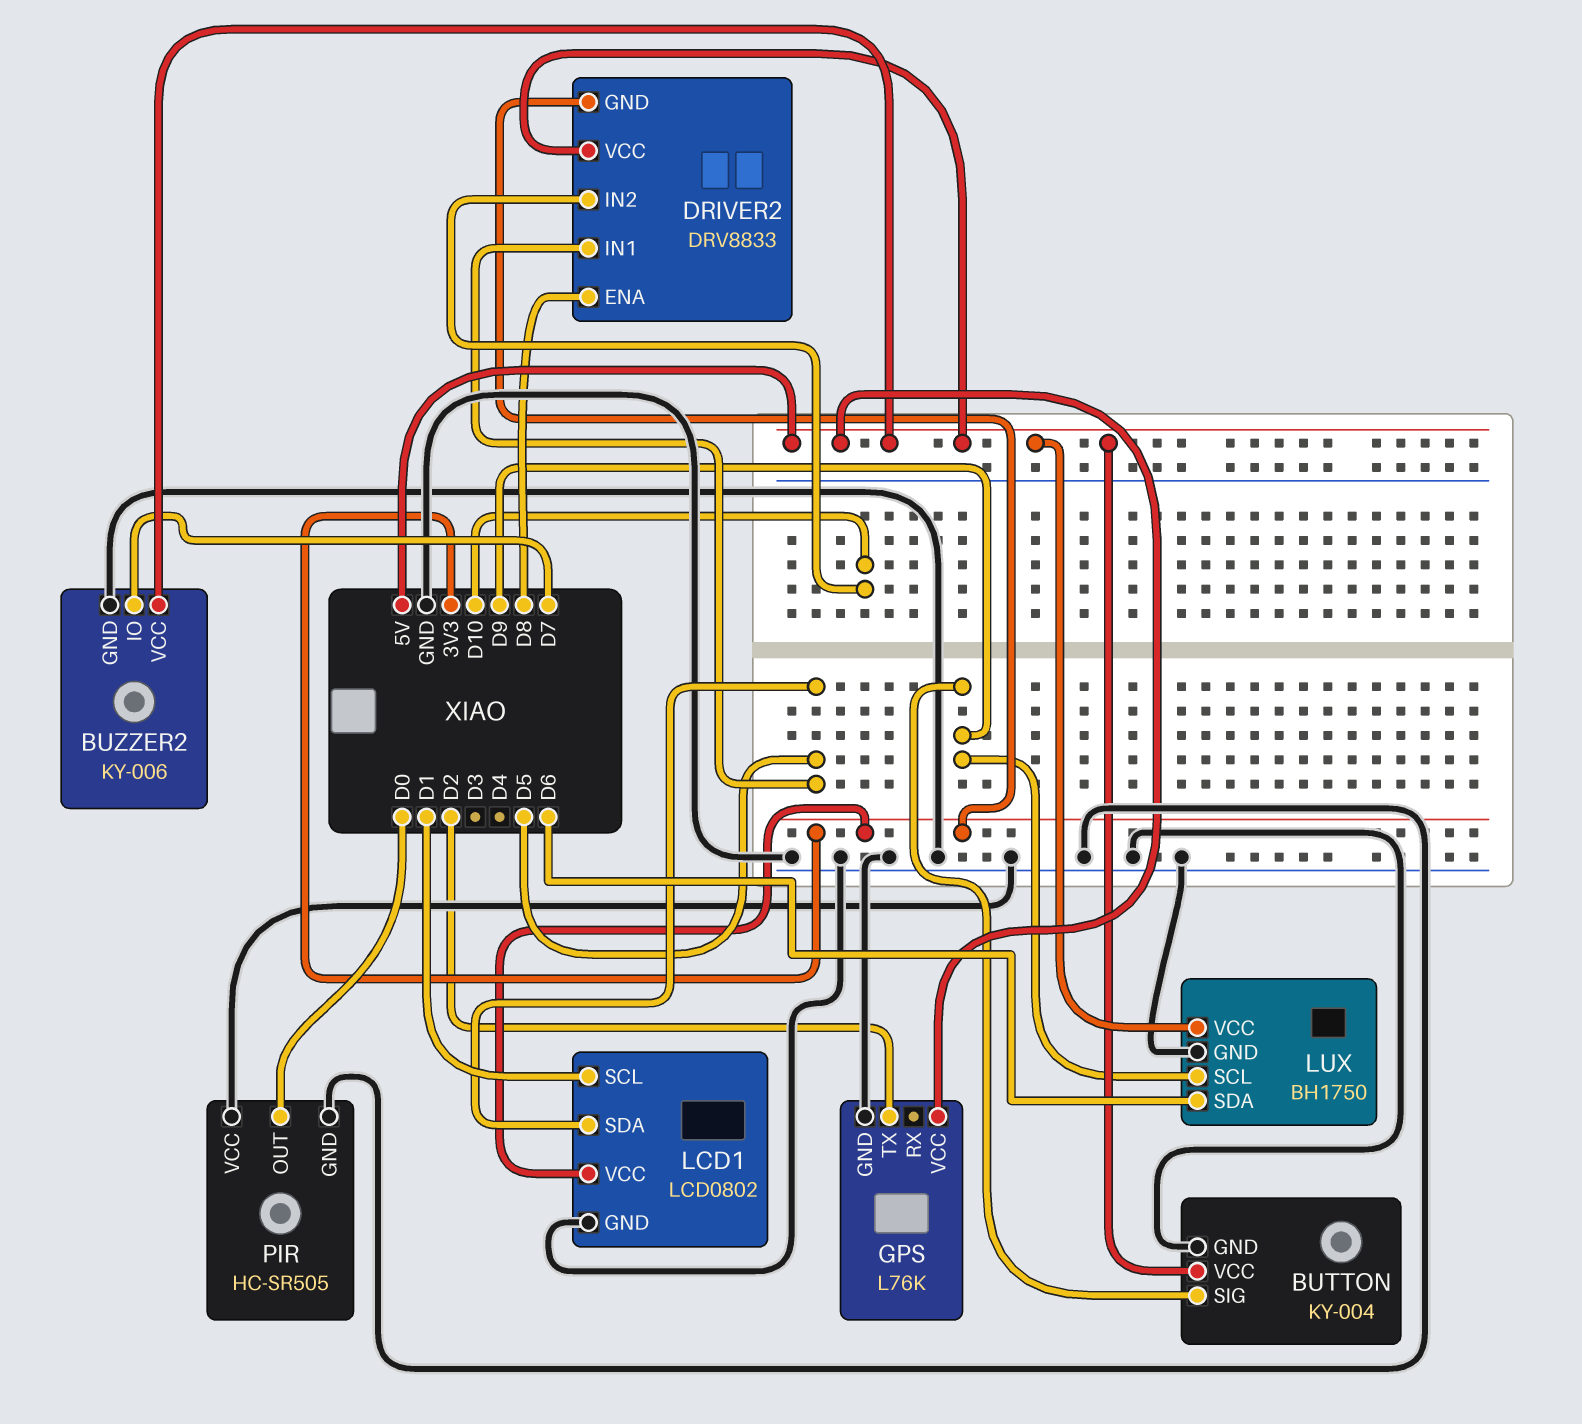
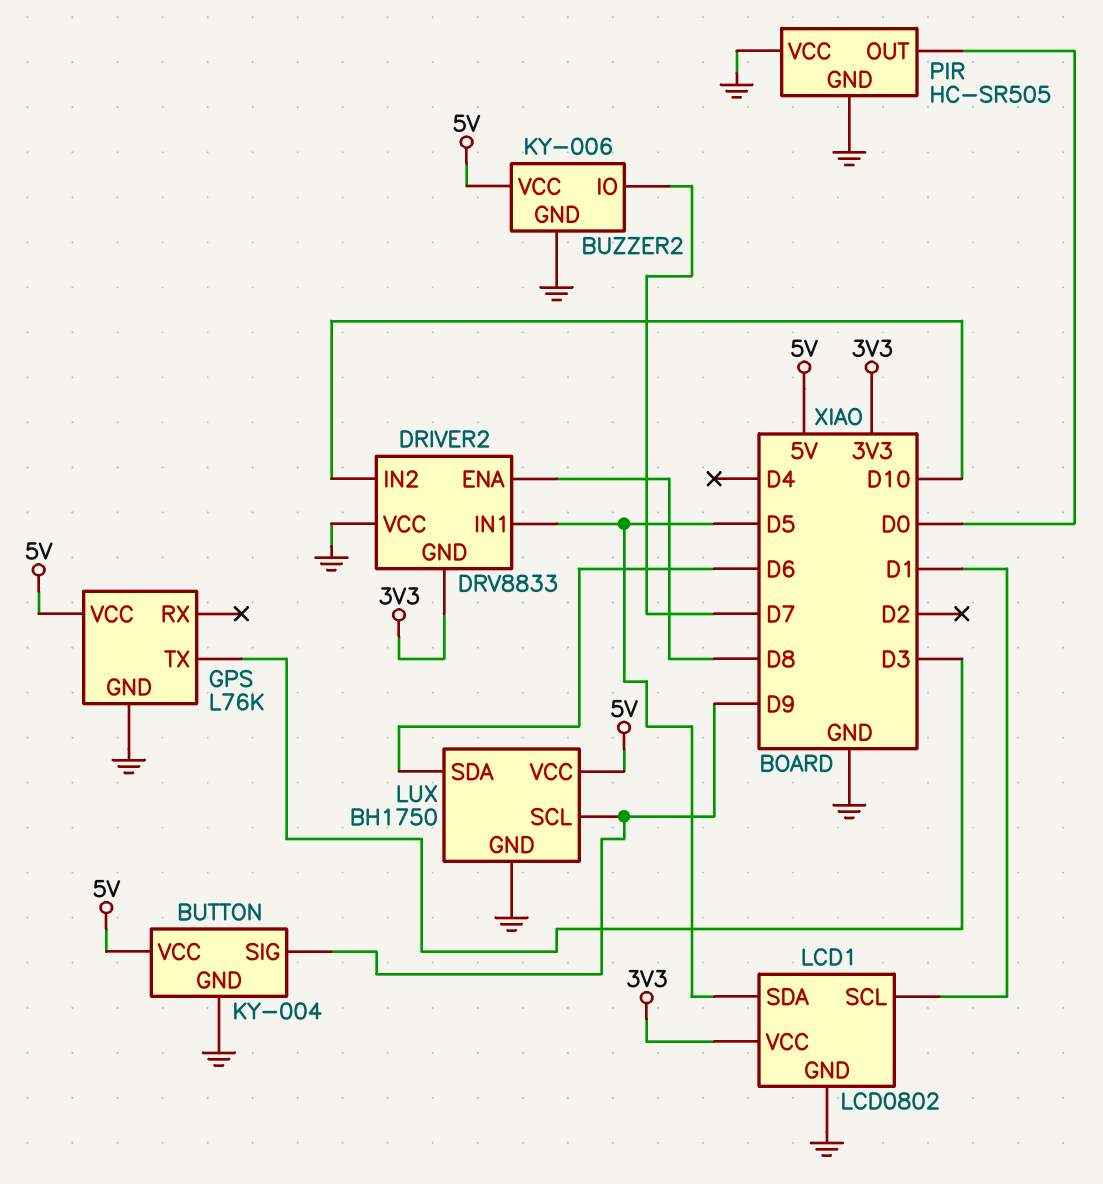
DRIVER2 pin VCC: 5V -> GND
GPS pin TX: D2 -> D3

